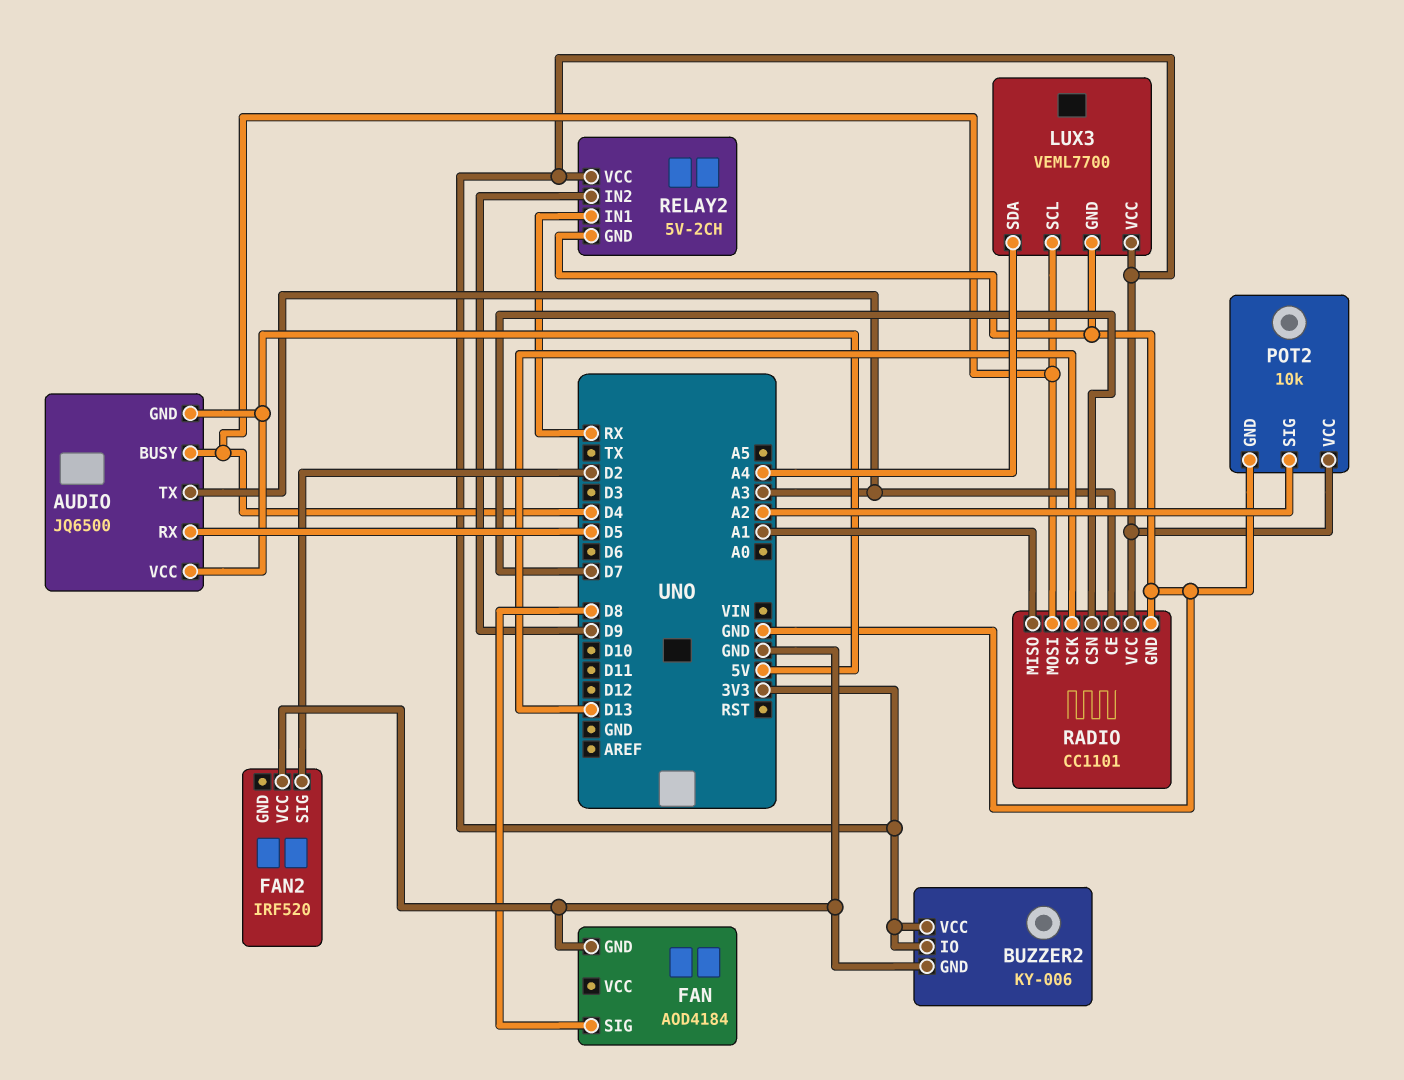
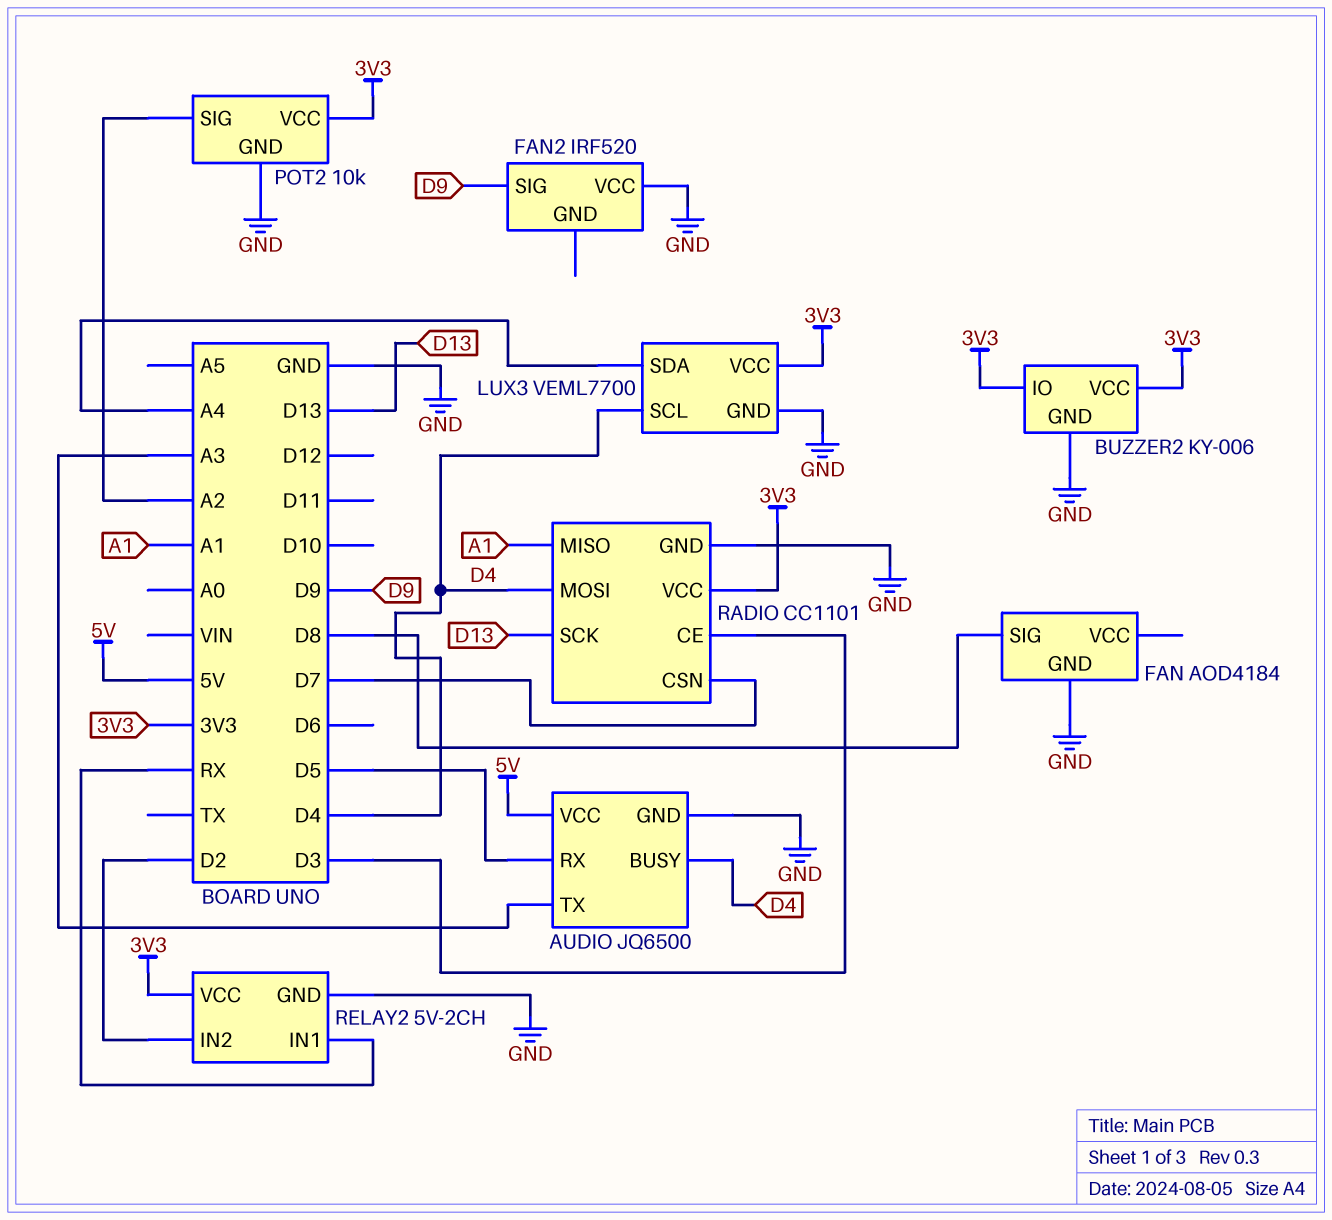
AUDIO pin GND: 5V -> GND
FAN2 pin SIG: D2 -> D9
RADIO pin CE: A3 -> D3
RELAY2 pin IN2: D9 -> D2

